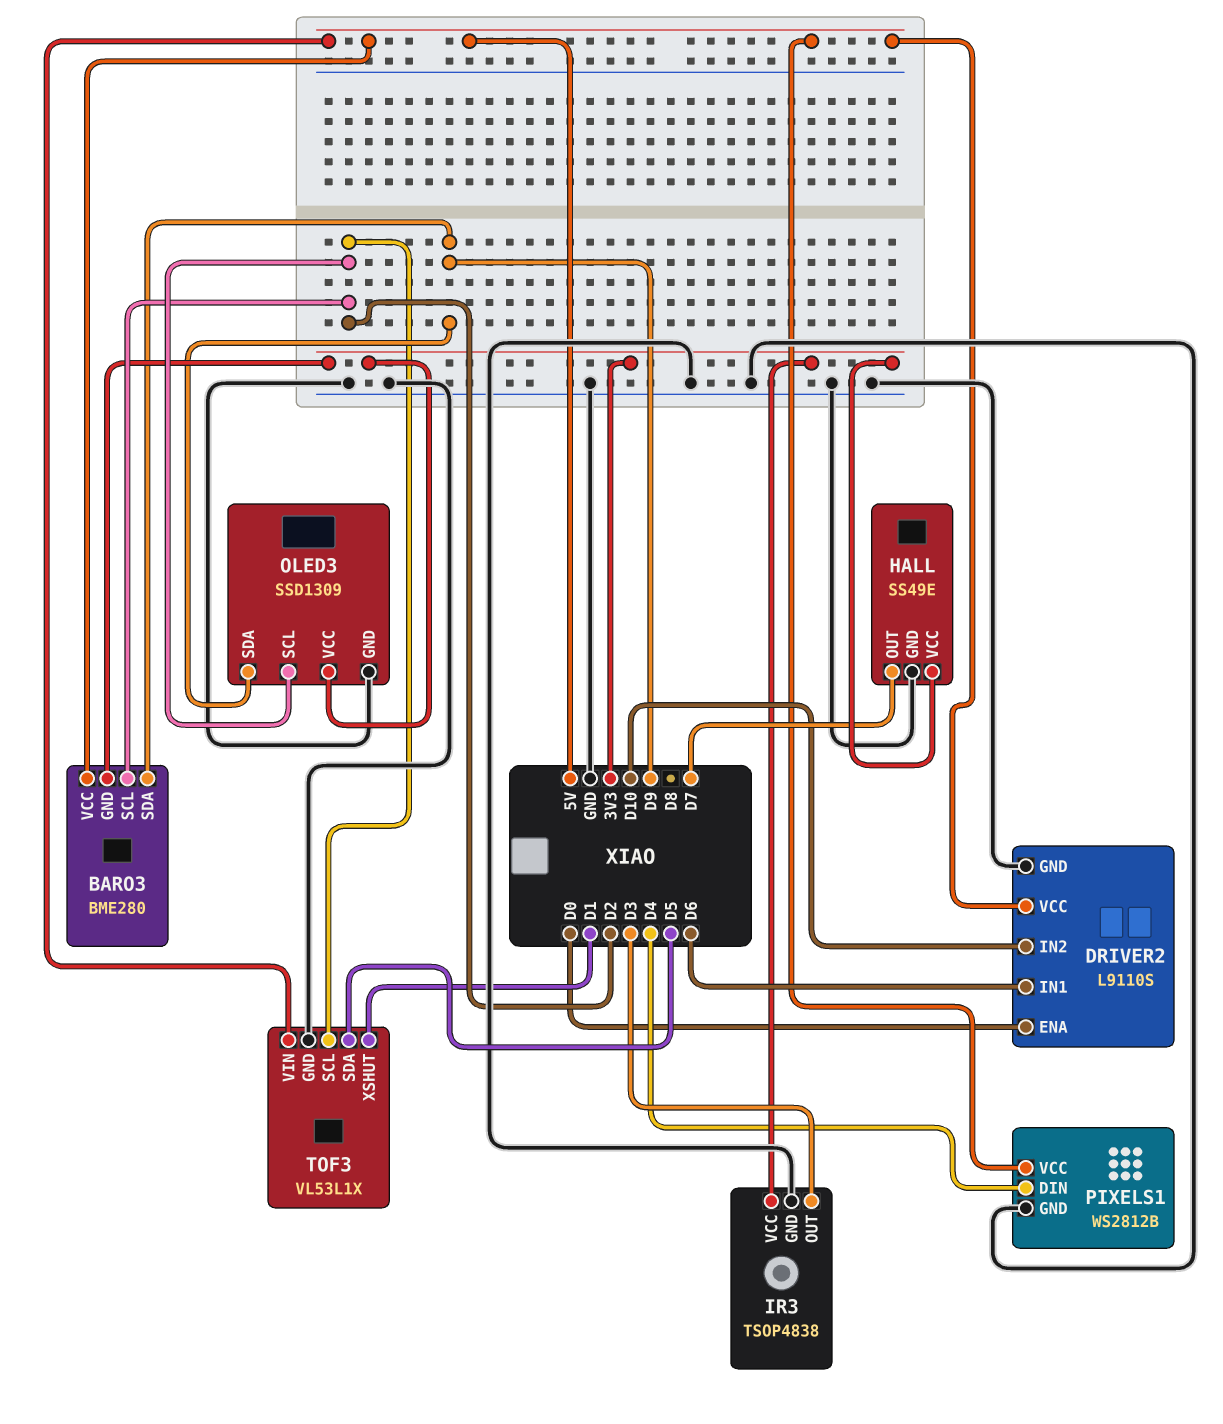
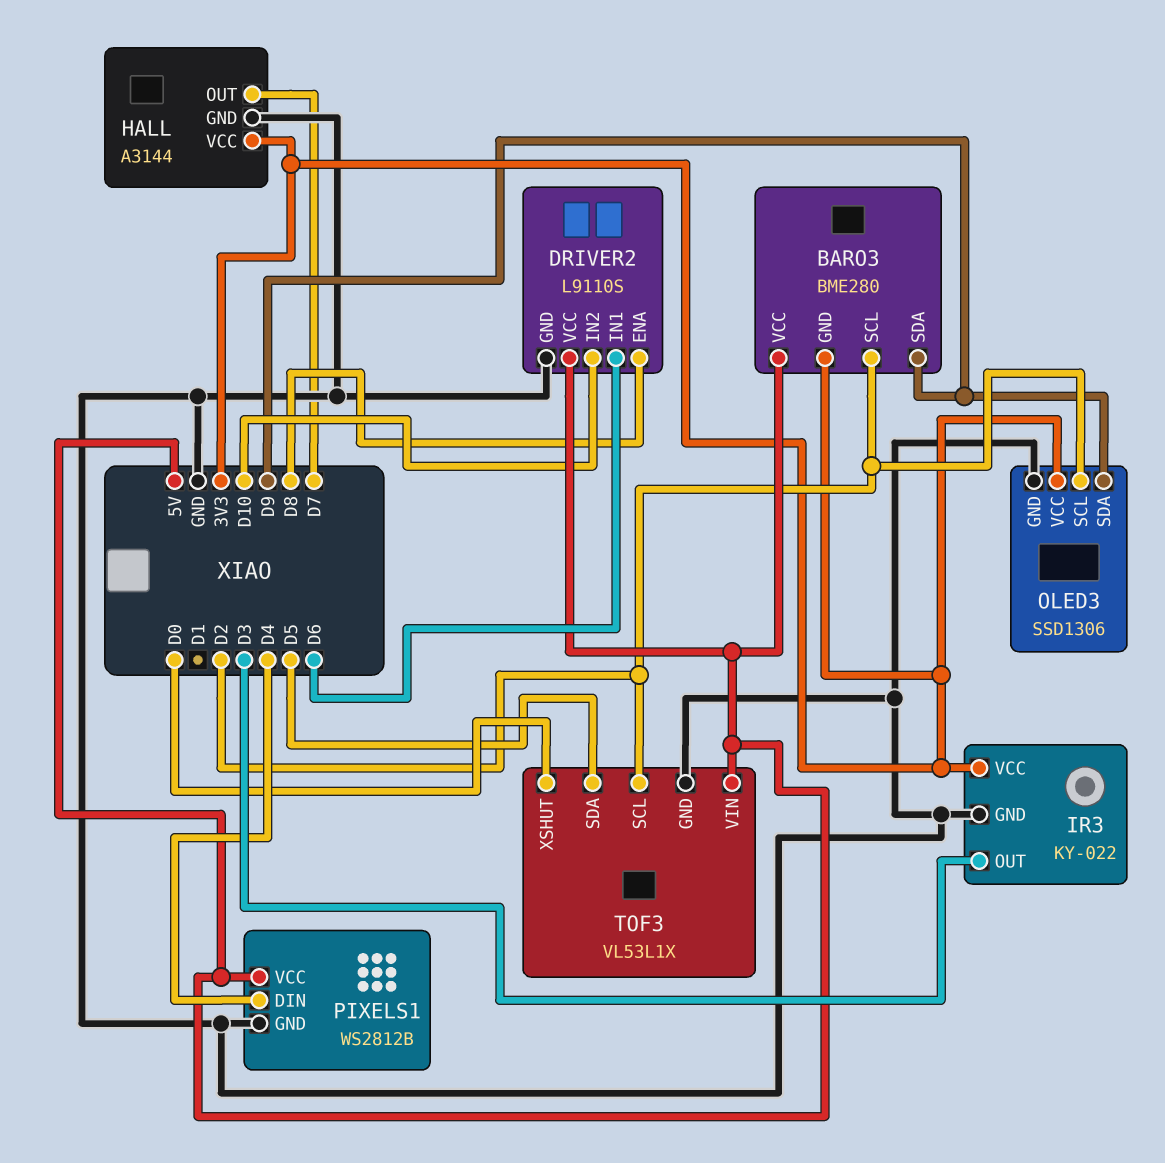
DRIVER2 pin ENA: D0 -> D8
HALL: SS49E -> A3144
IR3: TSOP4838 -> KY-022
OLED3: SSD1309 -> SSD1306
TOF3 pin XSHUT: D1 -> D0

